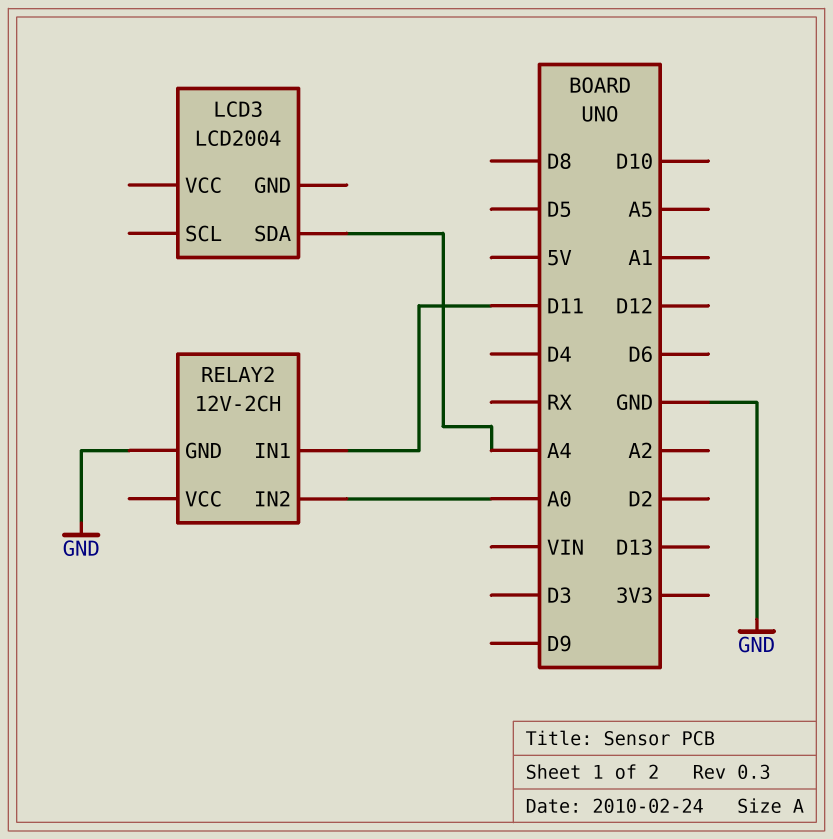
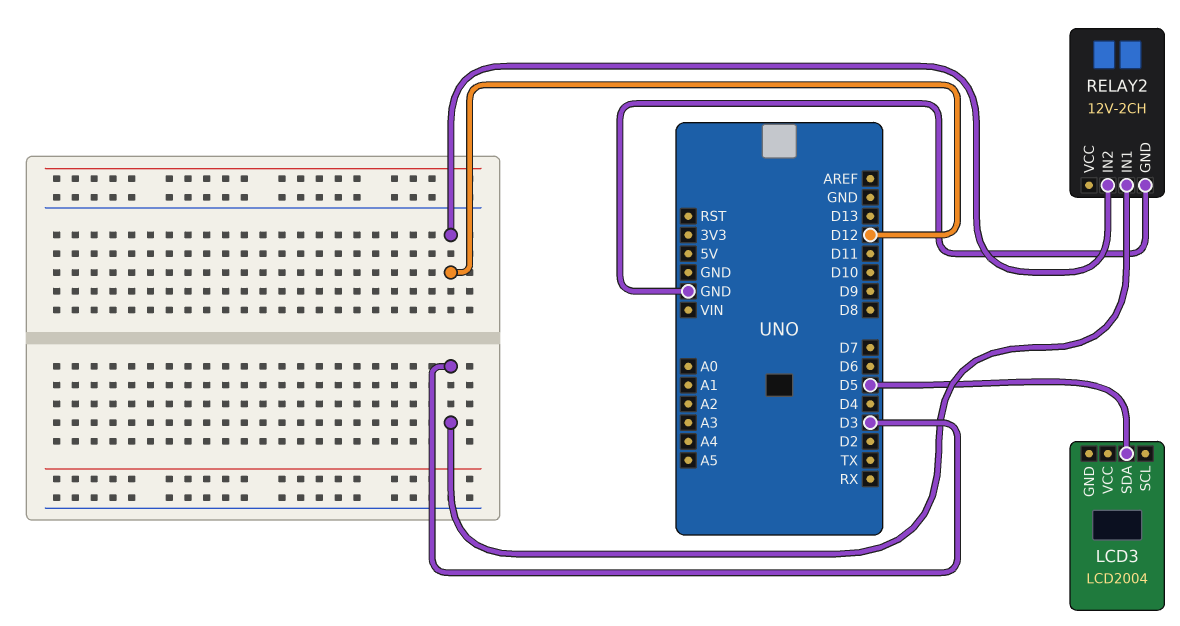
LCD3 pin SDA: A4 -> D5
RELAY2 pin IN1: D11 -> D3
RELAY2 pin IN2: A0 -> D12

